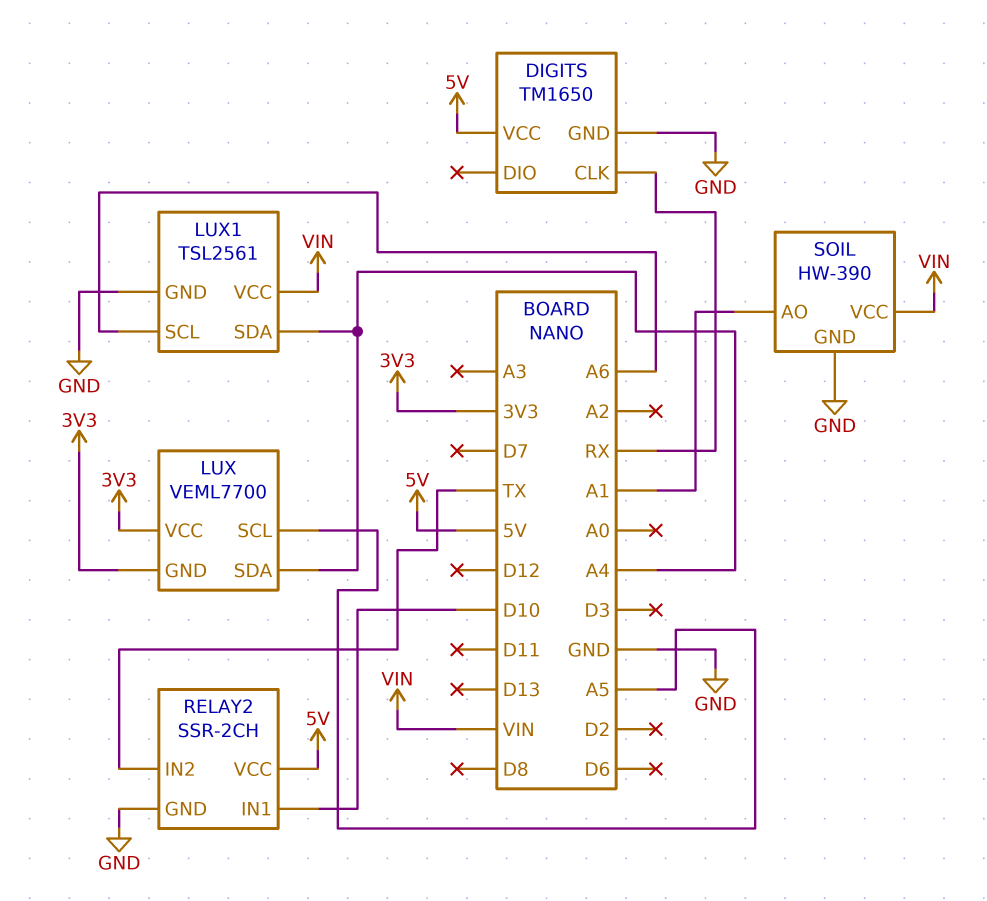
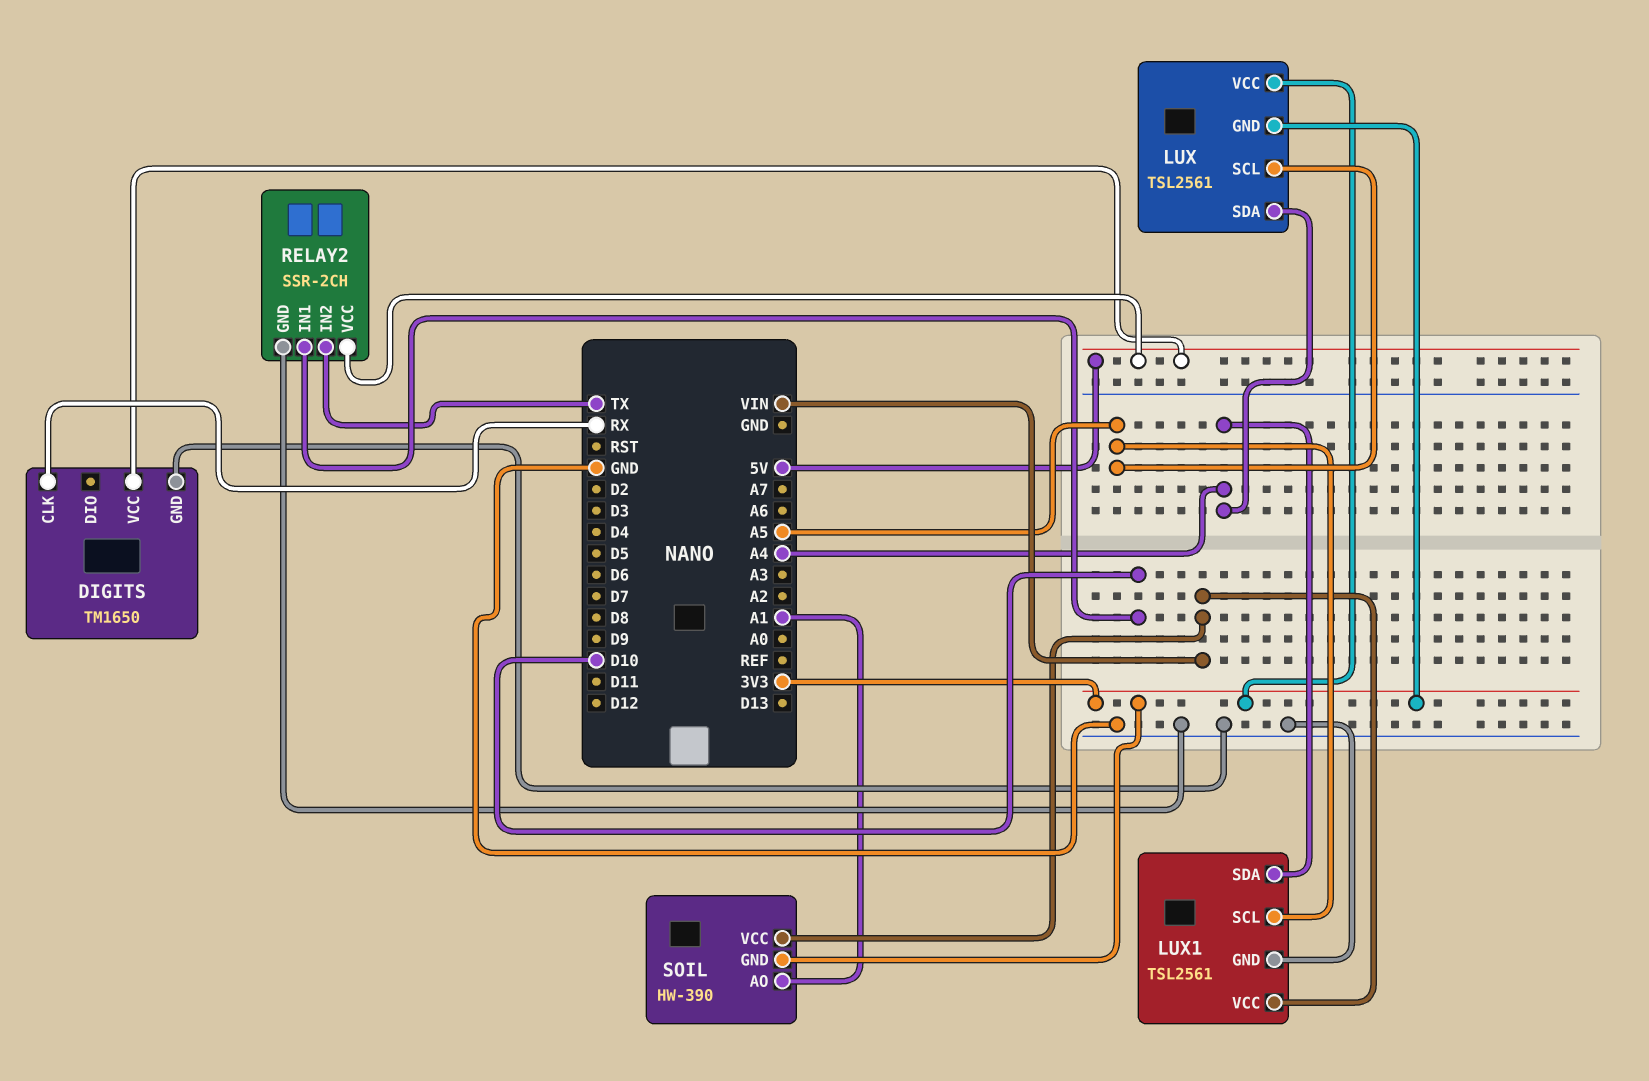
LUX: VEML7700 -> TSL2561
LUX1 pin SCL: A6 -> A5
SOIL pin GND: GND -> 3V3

